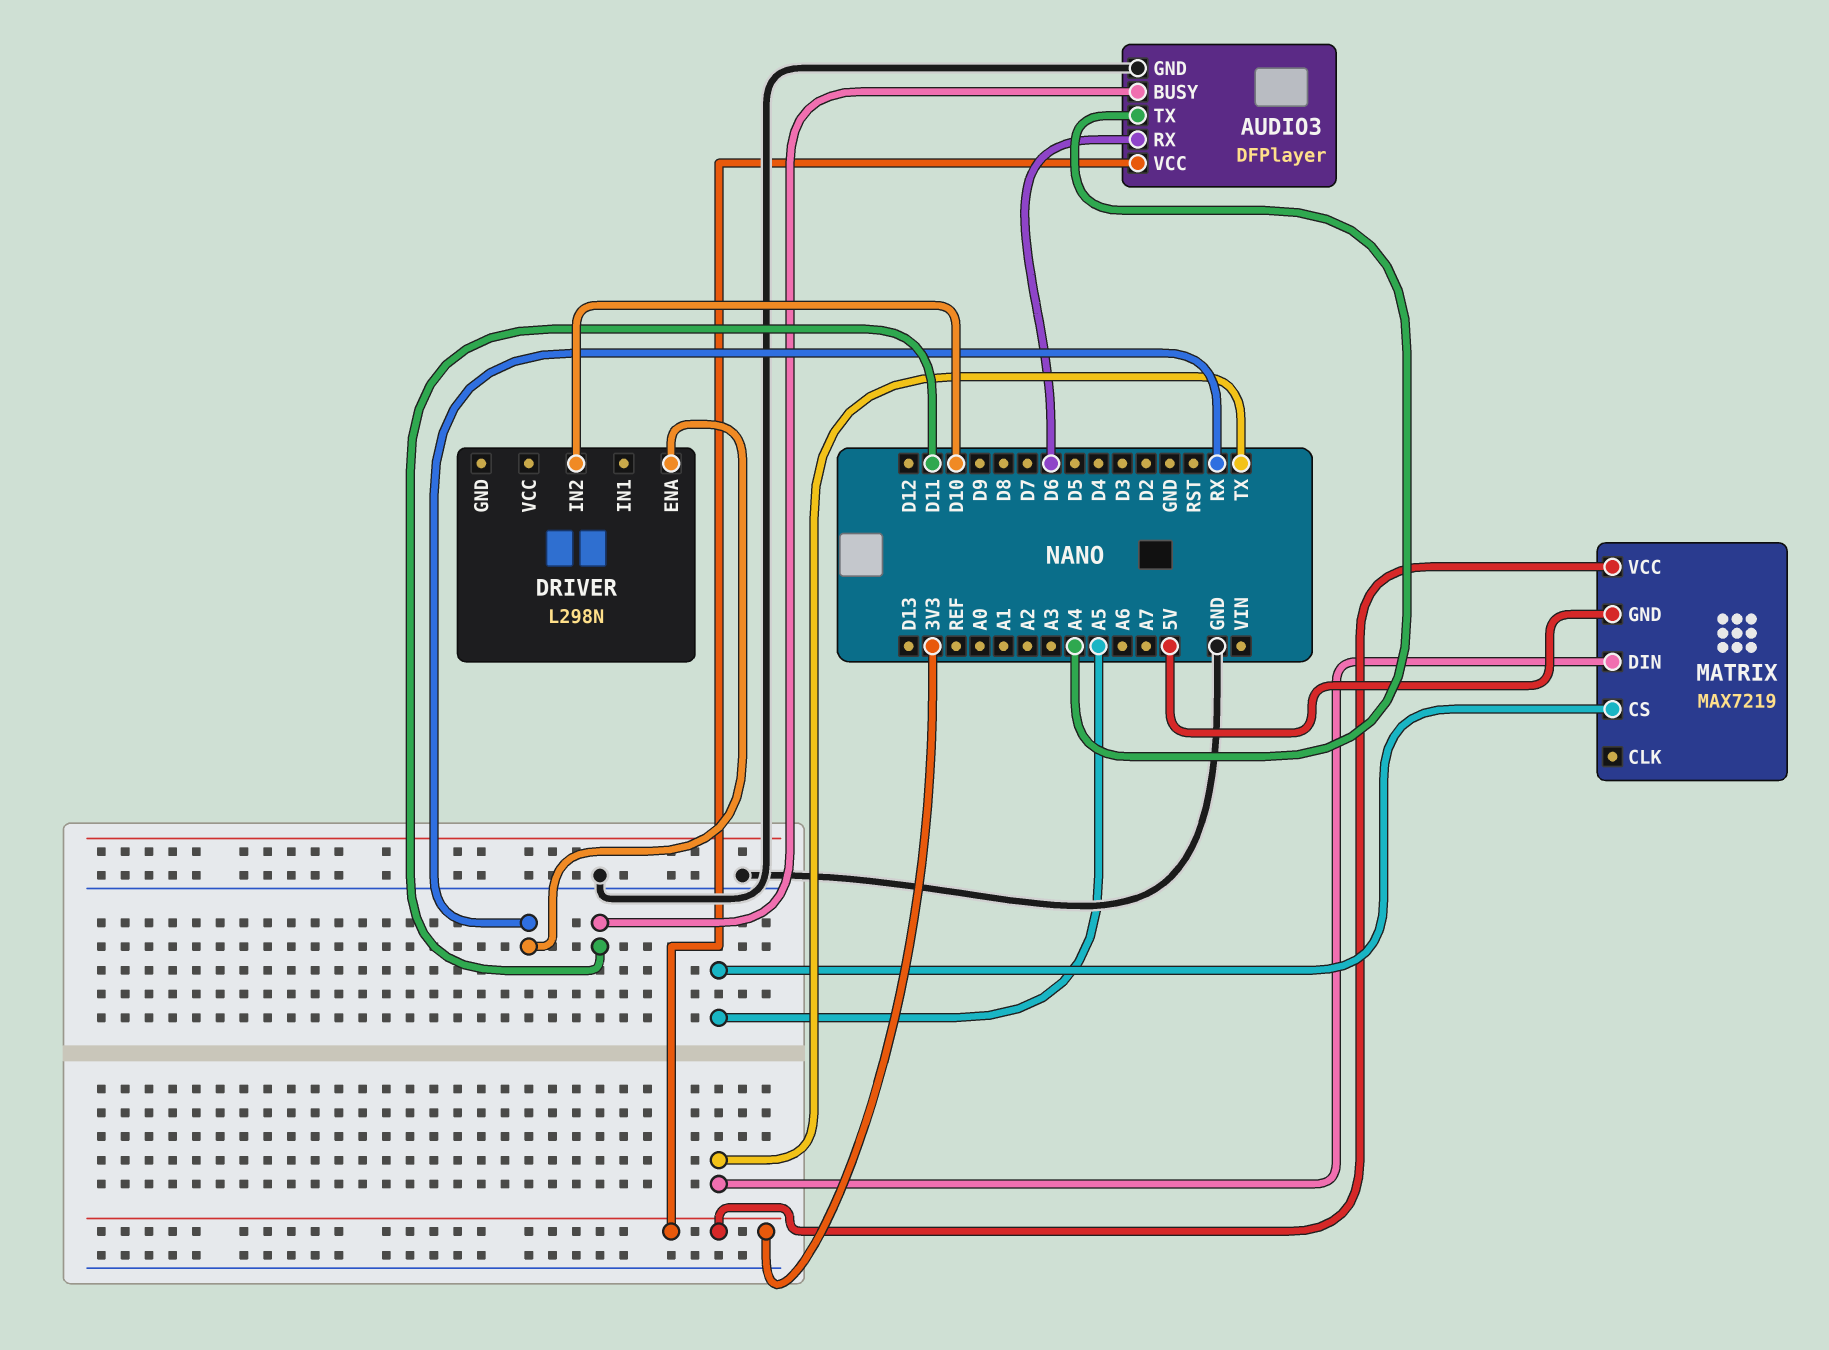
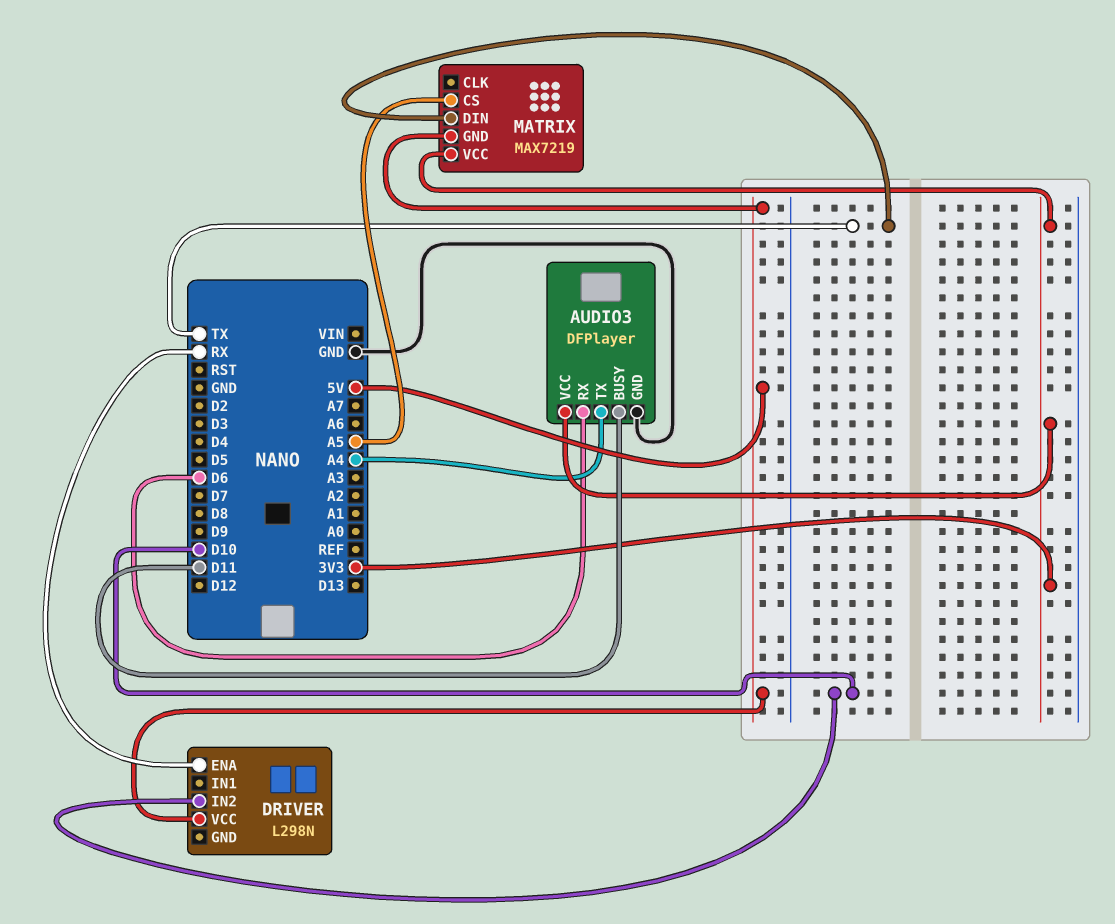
DRIVER pin VCC: none -> 5V

